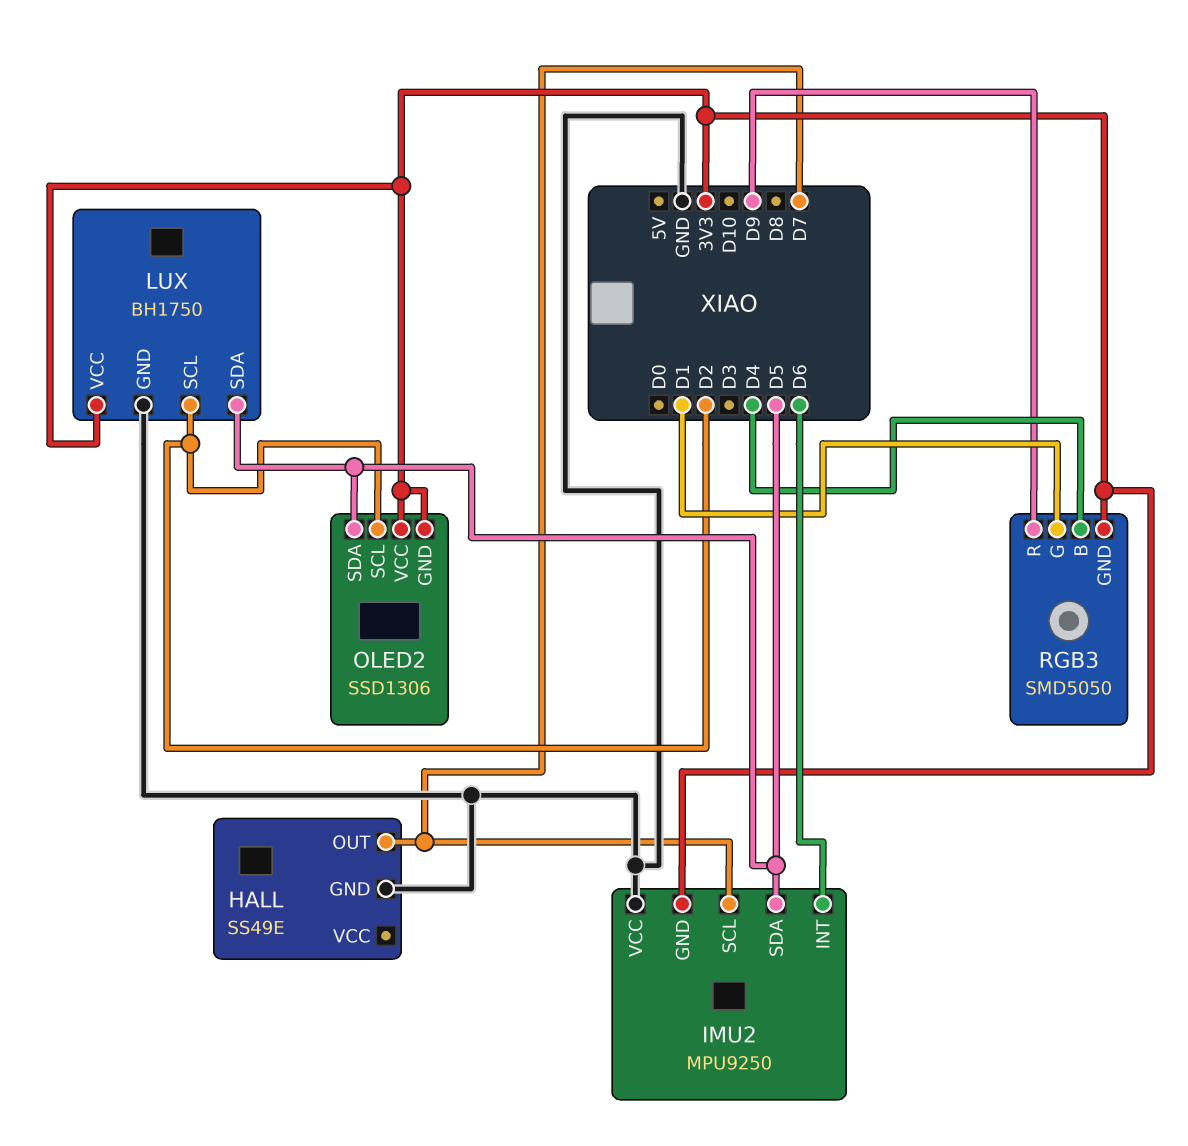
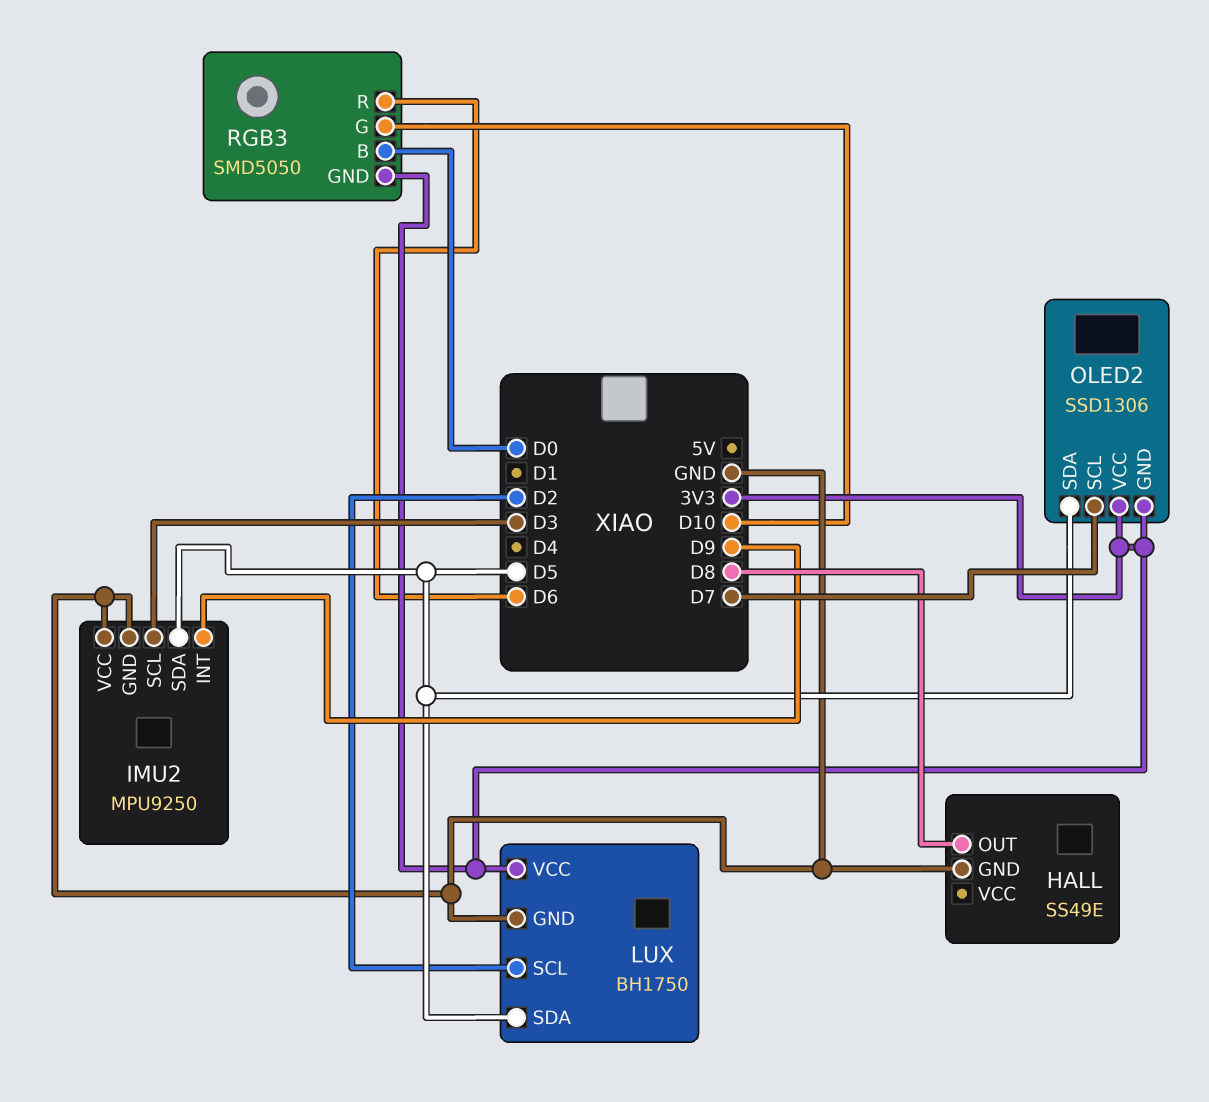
HALL pin OUT: D7 -> D8
IMU2 pin GND: 3V3 -> GND
IMU2 pin INT: D6 -> D9
IMU2 pin SCL: D7 -> D3
OLED2 pin SCL: D2 -> D7
RGB3 pin B: D4 -> D0
RGB3 pin G: D1 -> D10
RGB3 pin R: D9 -> D6

